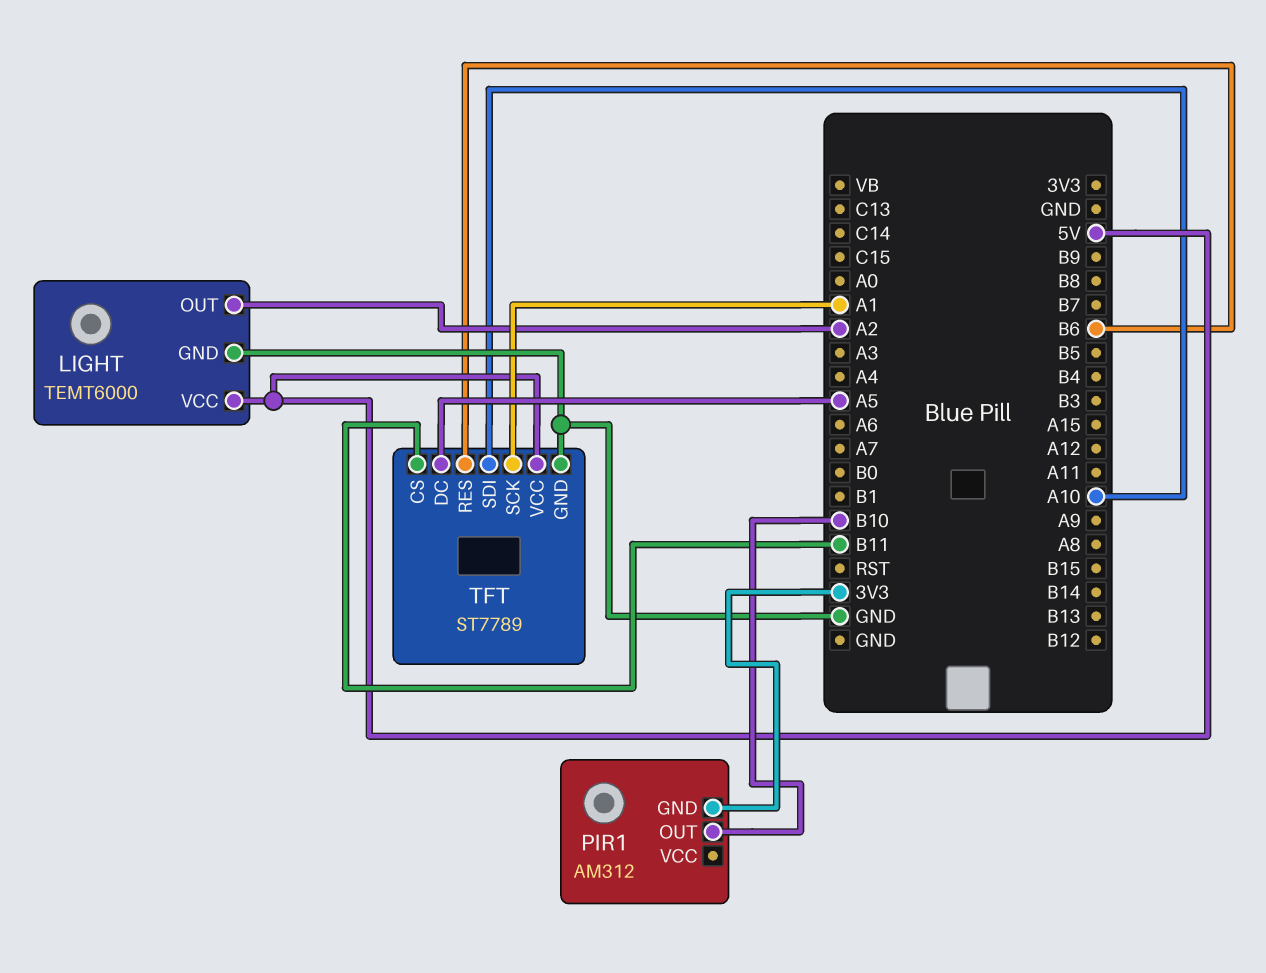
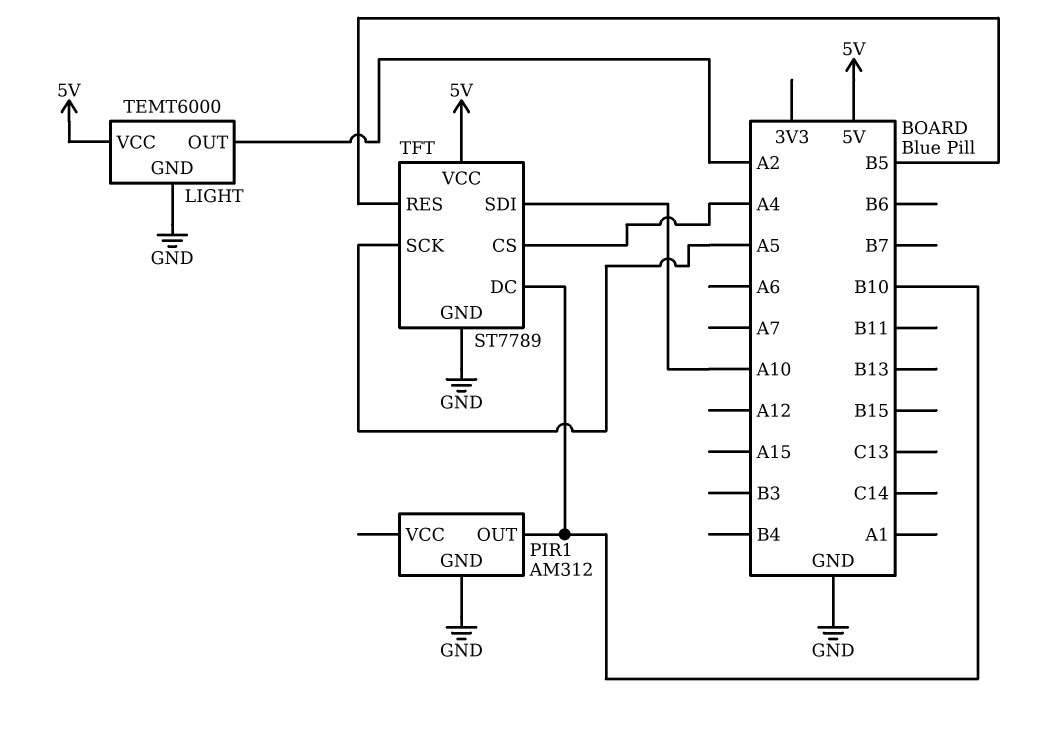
PIR1 pin GND: 3V3 -> GND
TFT pin CS: B11 -> A4
TFT pin DC: A5 -> B10
TFT pin RES: B6 -> B5
TFT pin SCK: A1 -> A5

